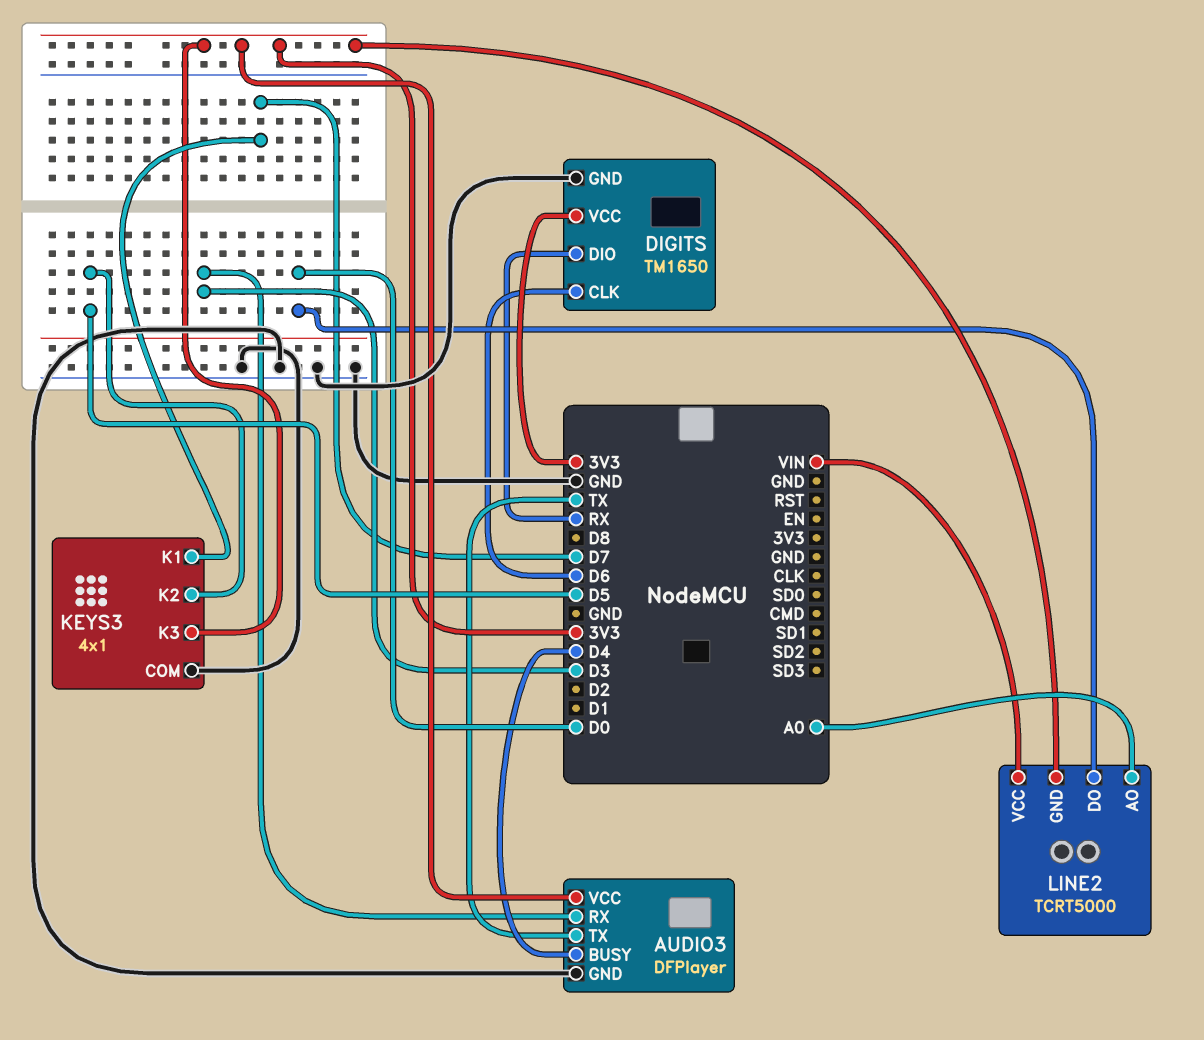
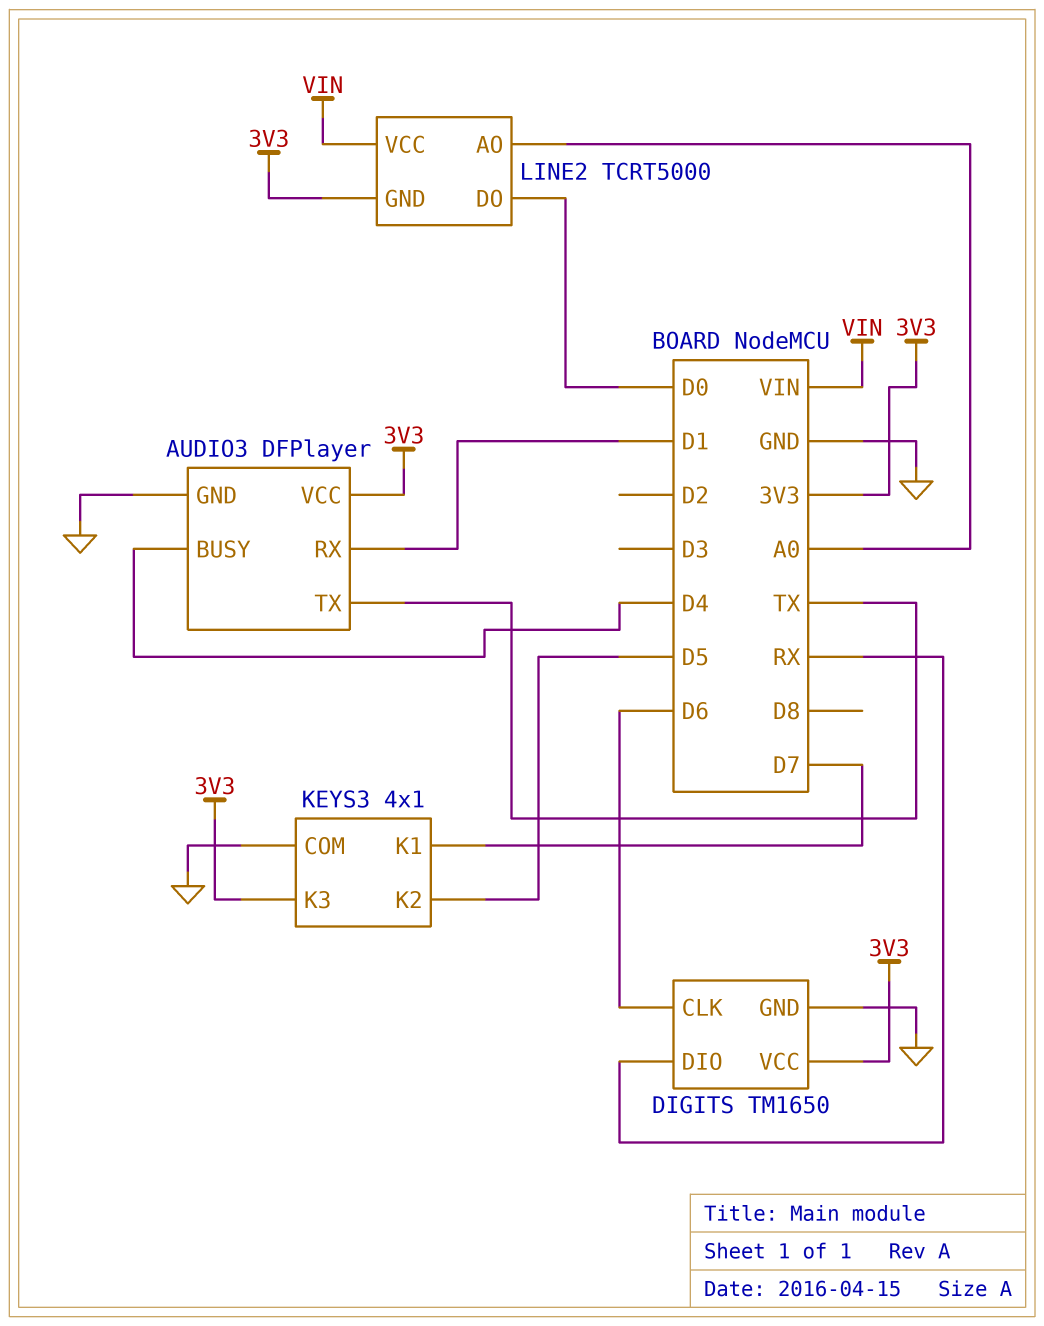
AUDIO3 pin RX: D3 -> D1

